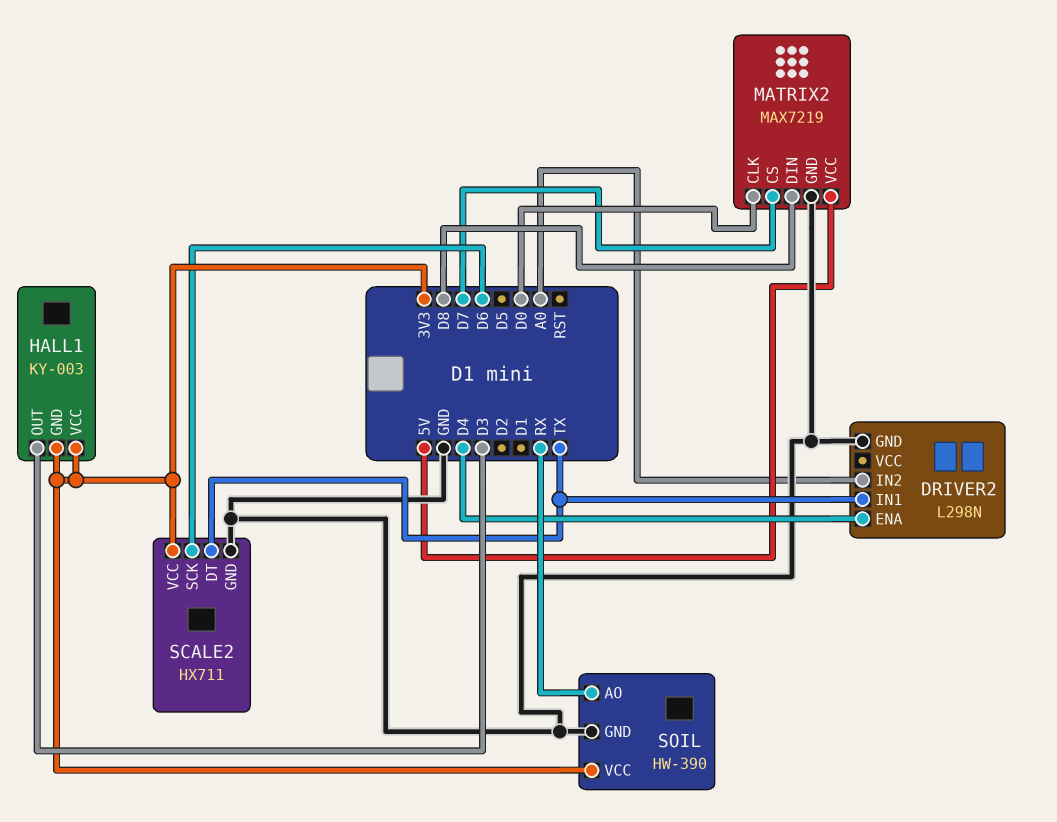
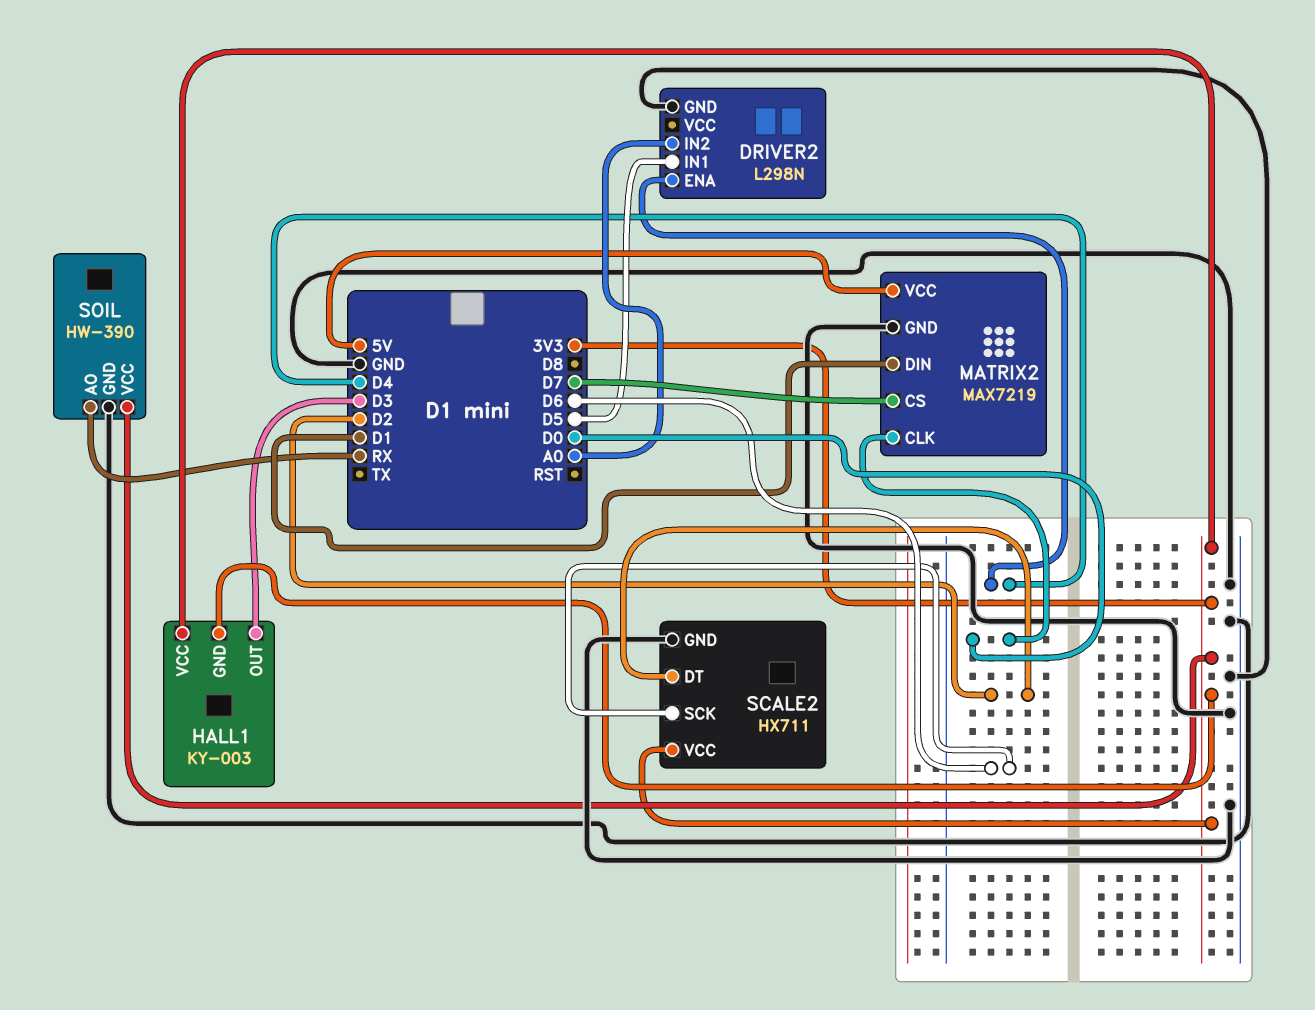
DRIVER2 pin IN1: TX -> D5
MATRIX2 pin DIN: D8 -> D1
SCALE2 pin DT: TX -> D2

